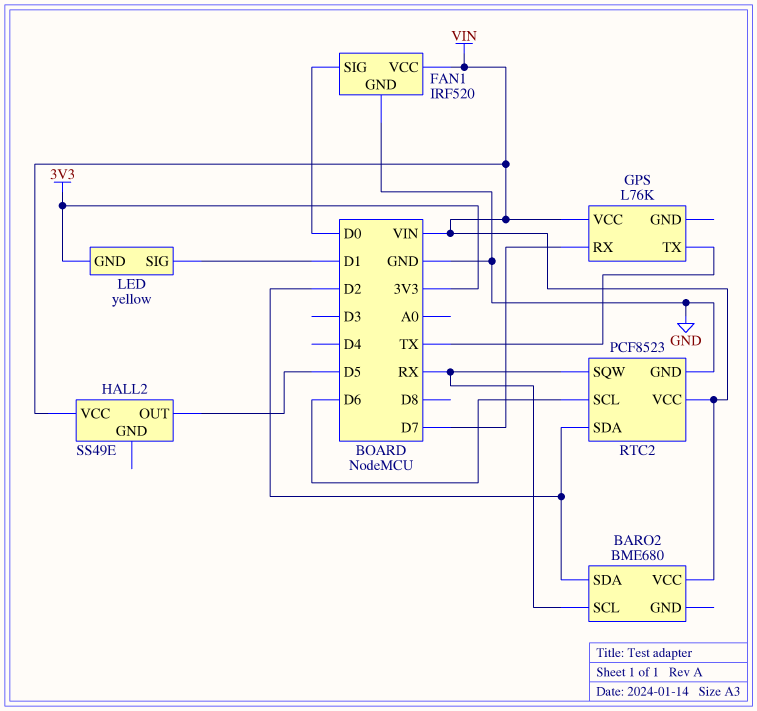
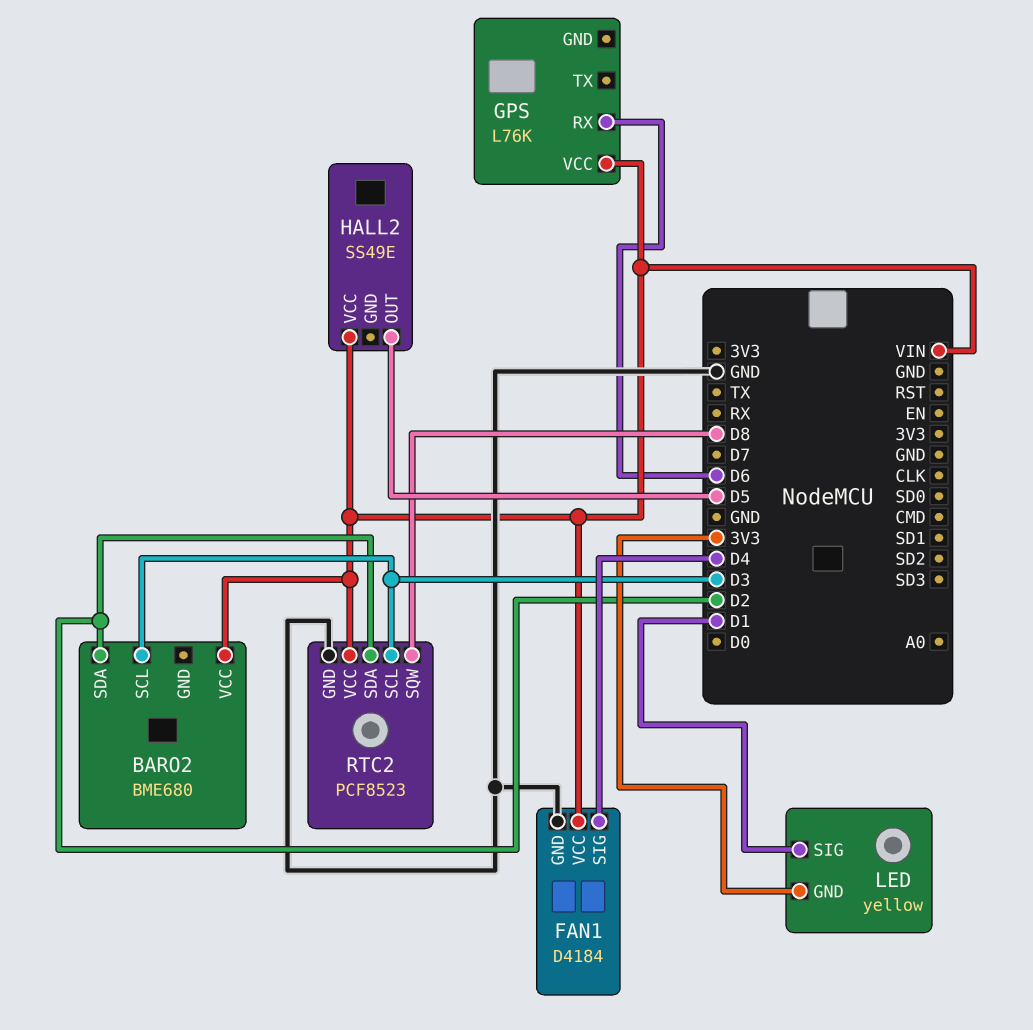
BARO2 pin SCL: RX -> D3
FAN1: IRF520 -> D4184
FAN1 pin SIG: D0 -> D4
GPS pin RX: D7 -> D6
GPS pin TX: TX -> none
RTC2 pin SCL: D6 -> D3
RTC2 pin SQW: RX -> D8

